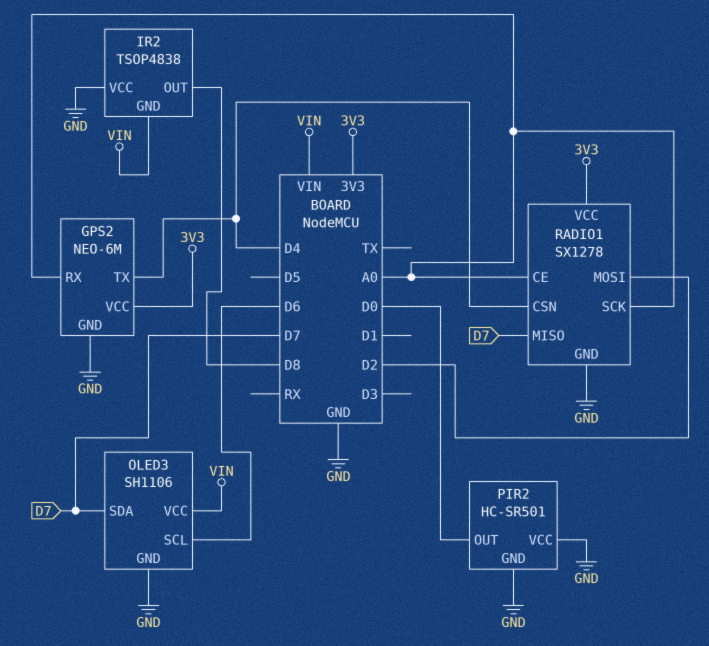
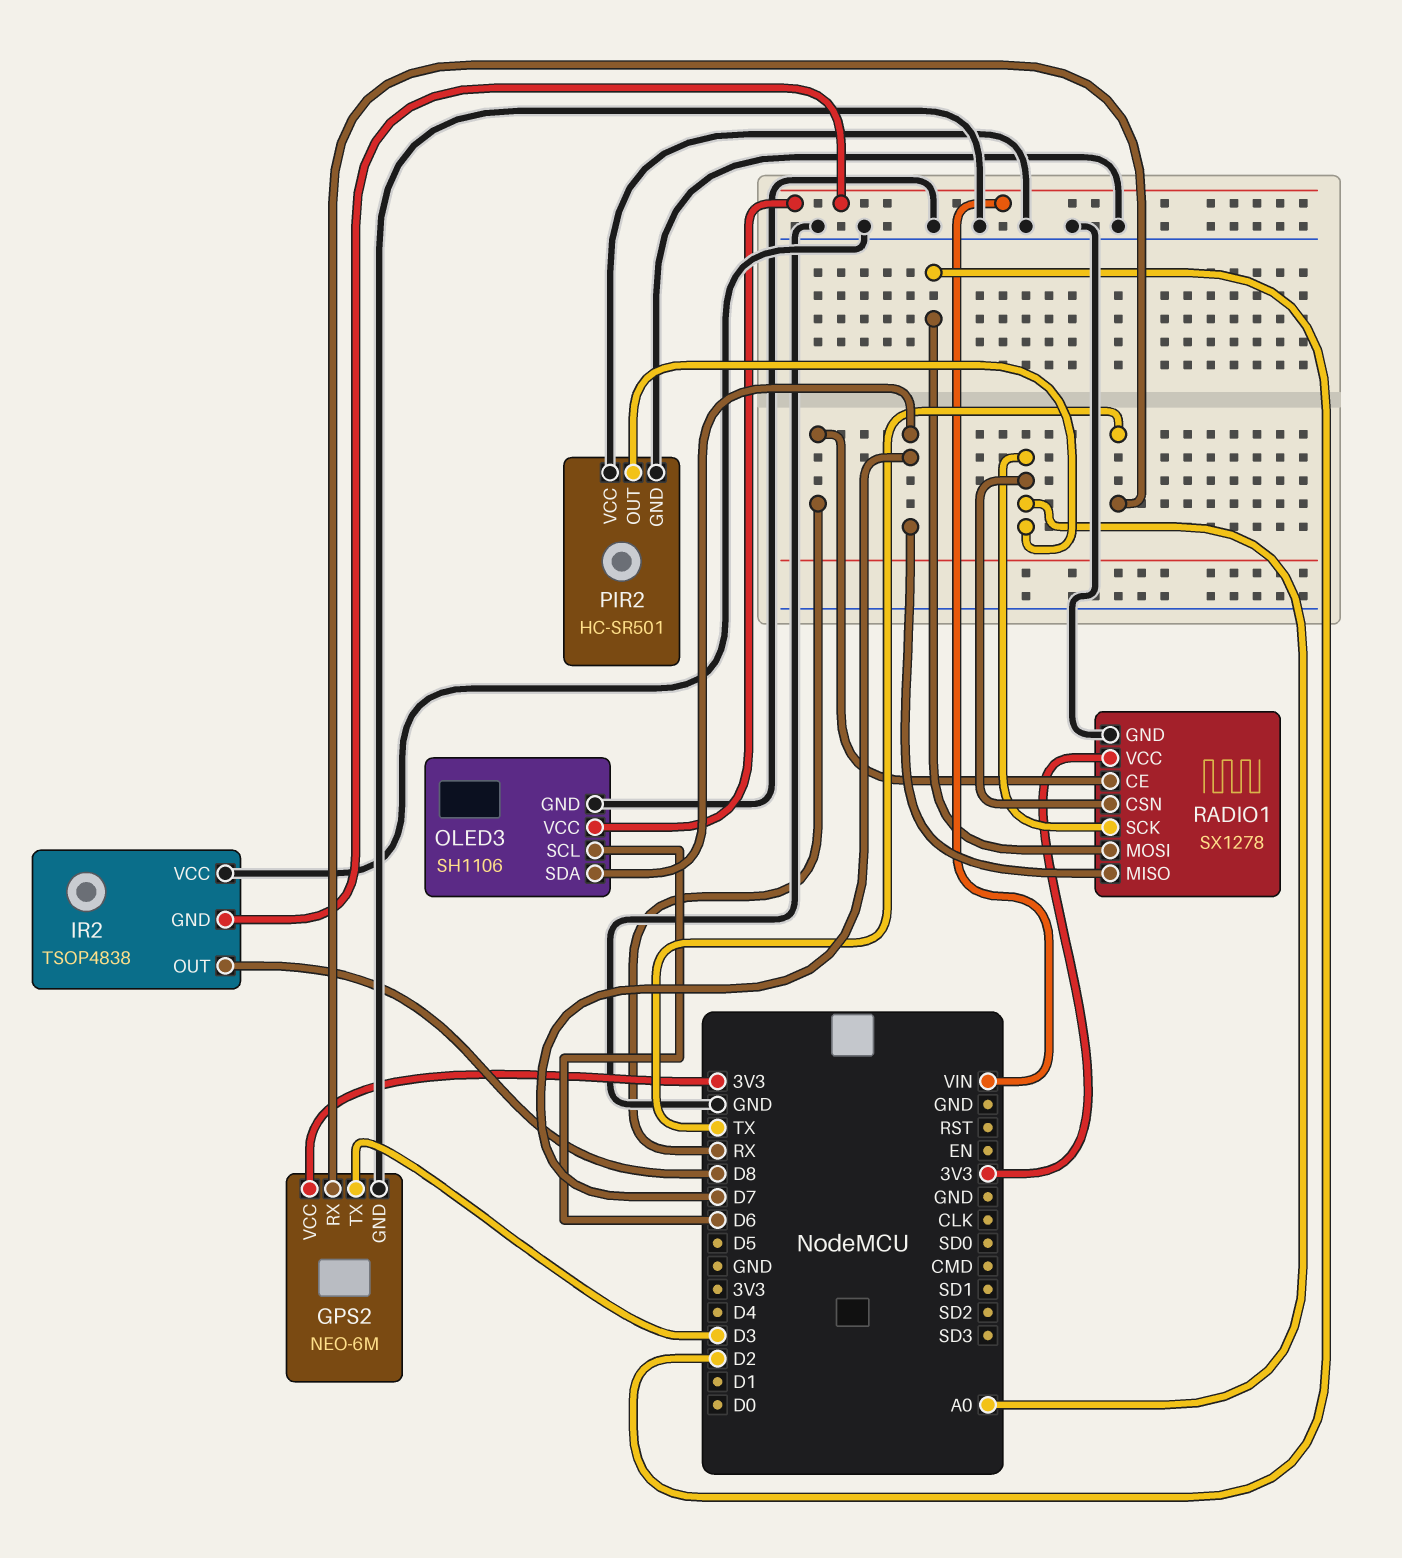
GPS2 pin RX: A0 -> TX
GPS2 pin TX: D4 -> D3
PIR2 pin OUT: D0 -> A0
RADIO1 pin CE: A0 -> RX
RADIO1 pin CSN: D4 -> A0

